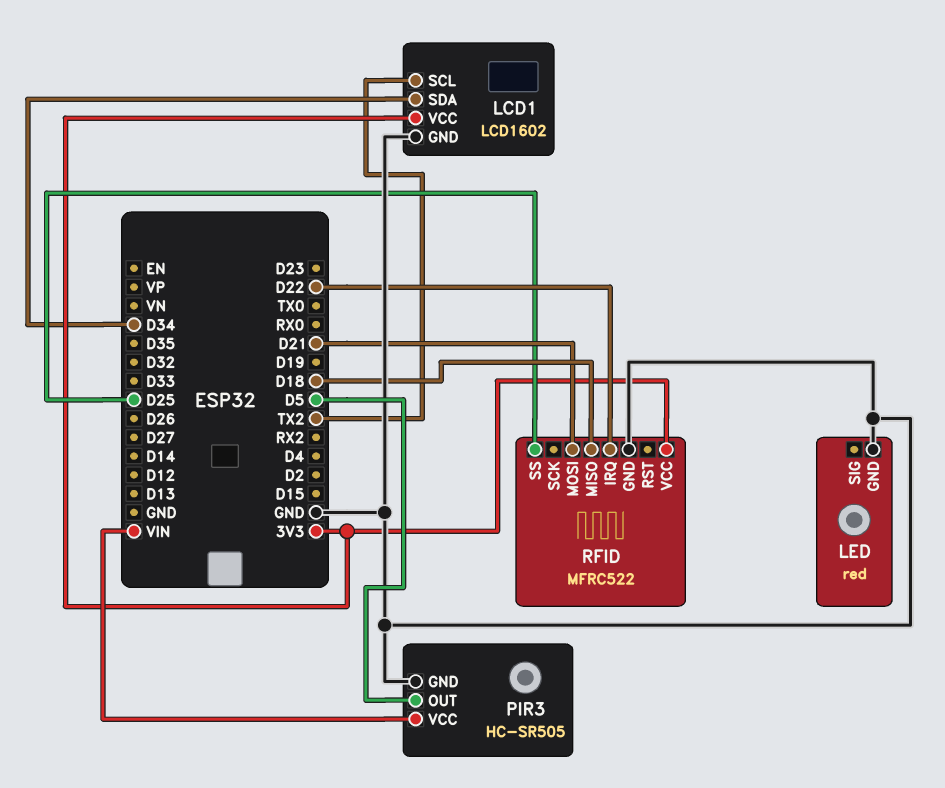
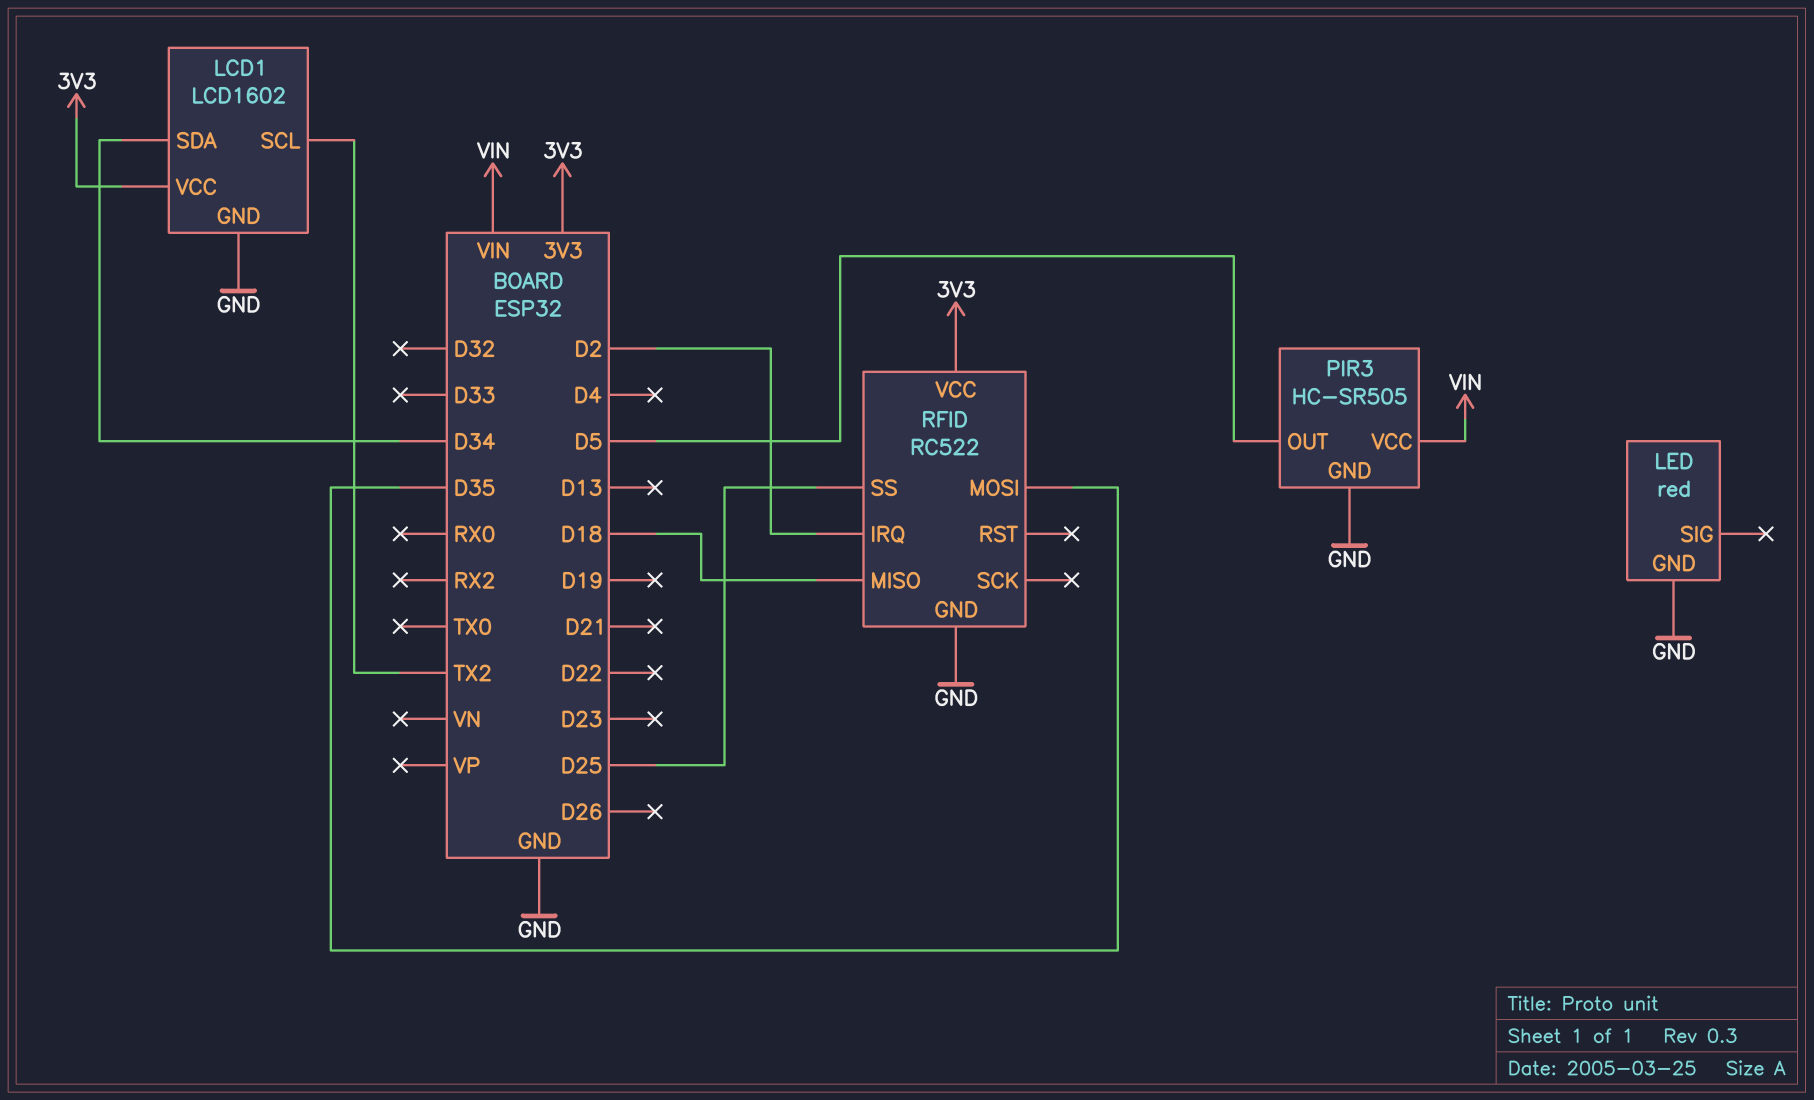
RFID: MFRC522 -> RC522
RFID pin IRQ: D22 -> D2
RFID pin MOSI: D21 -> D35

